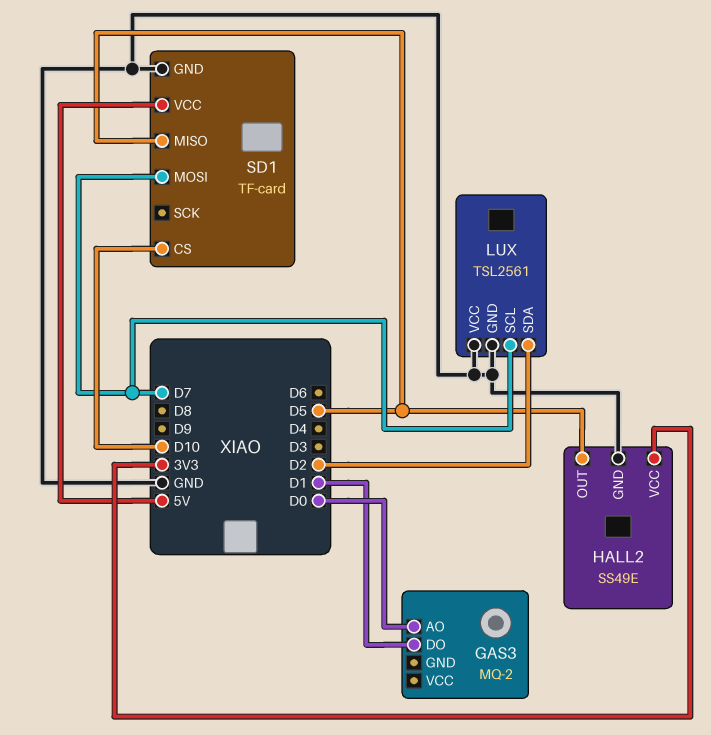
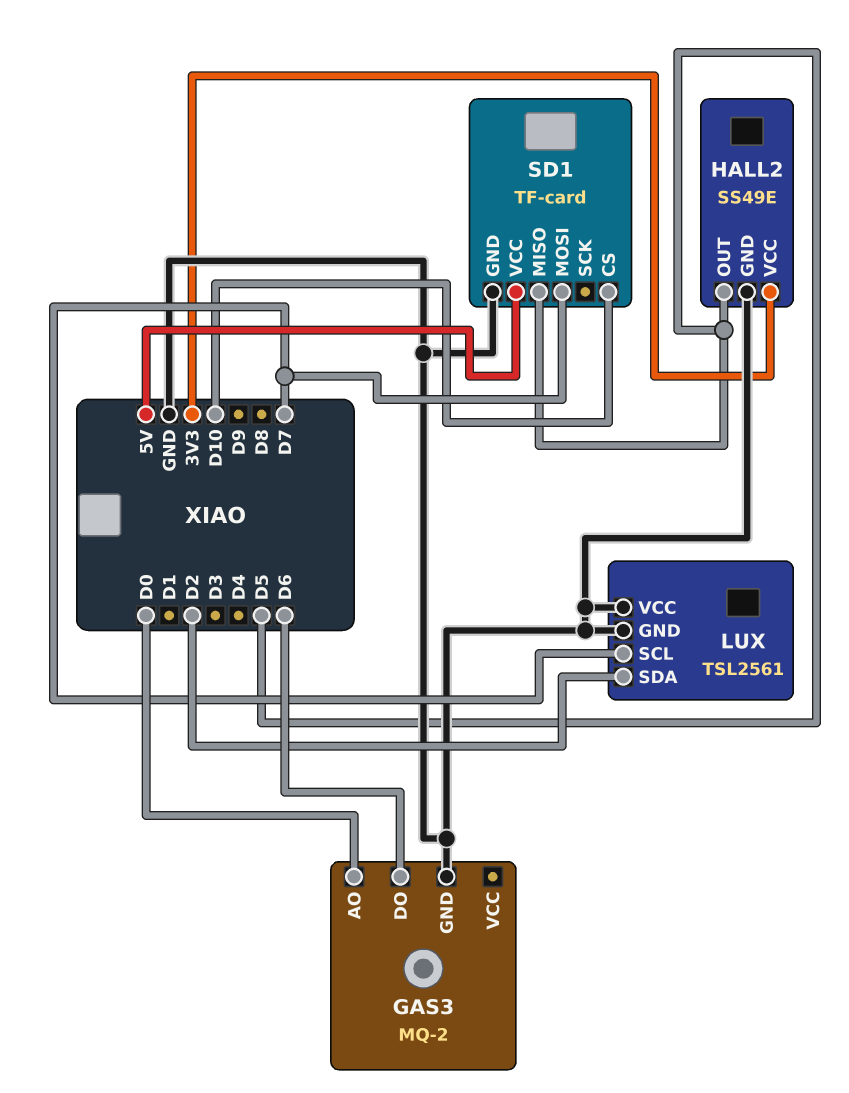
GAS3 pin DO: D1 -> D6
GAS3 pin GND: none -> GND

